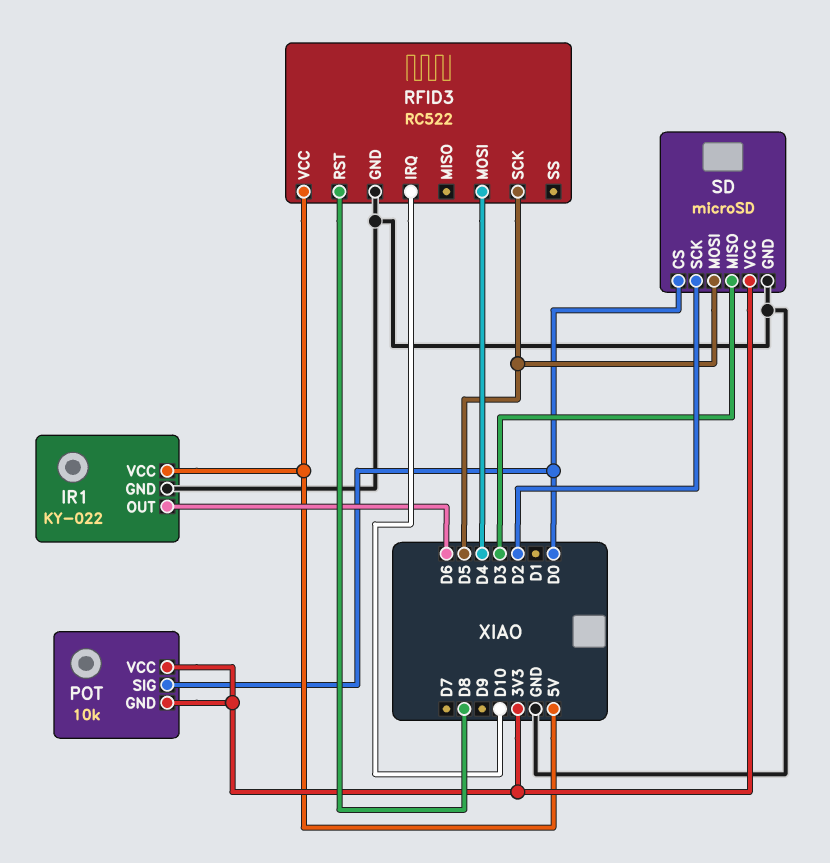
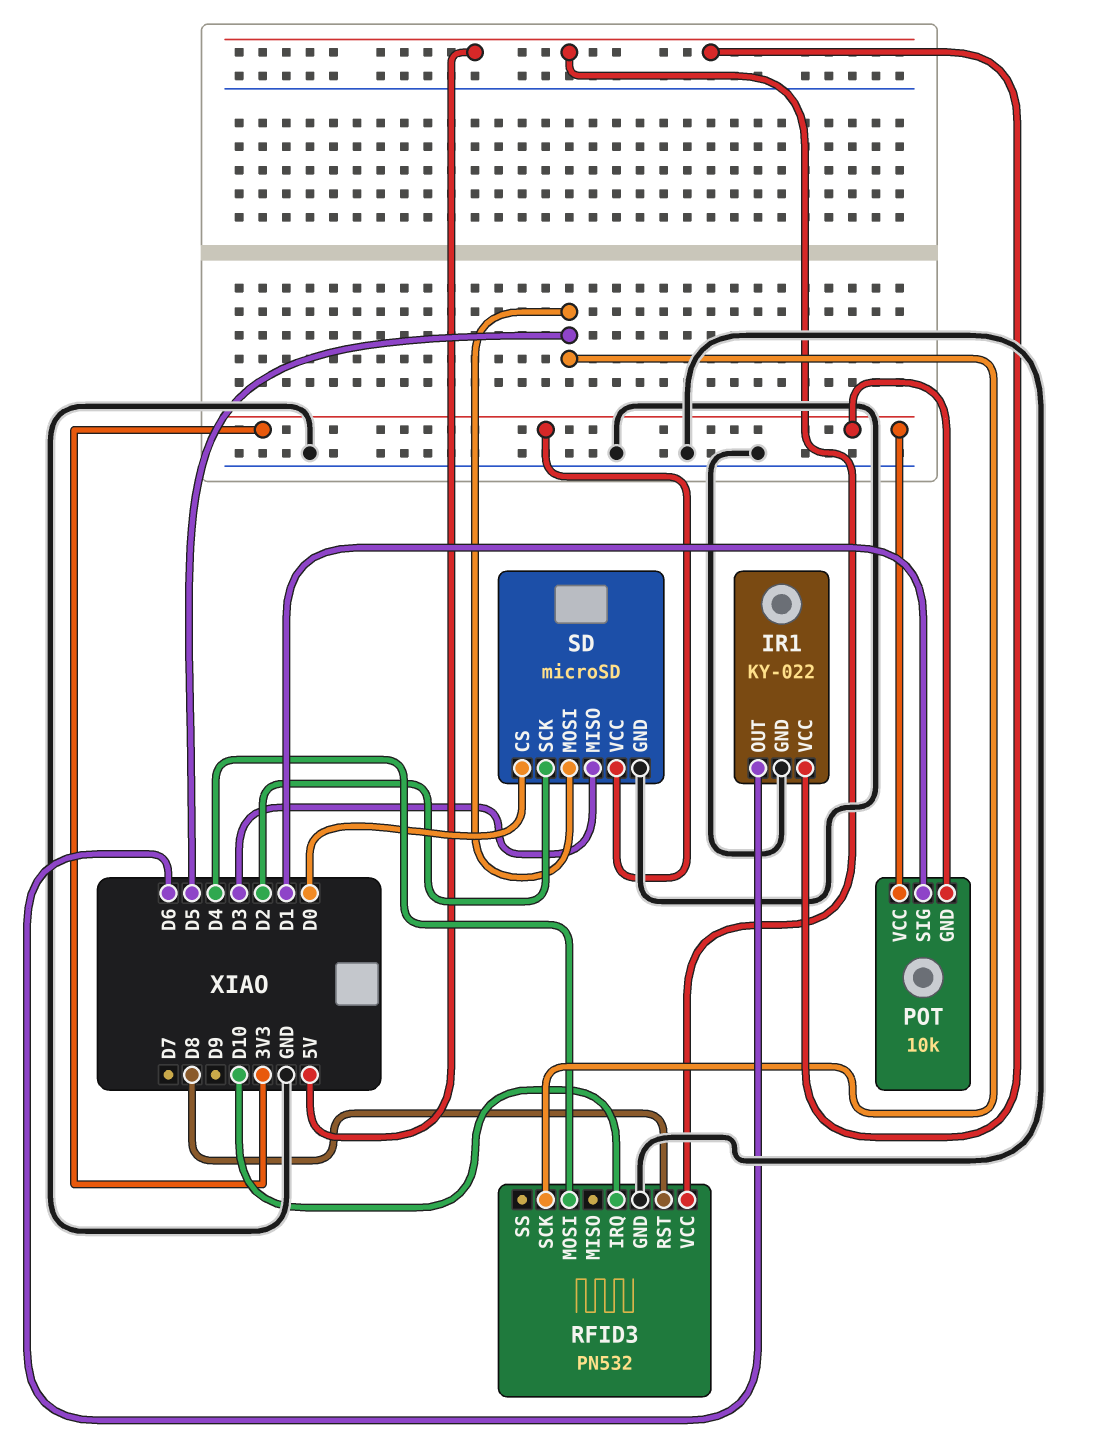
POT pin SIG: D0 -> D1
RFID3: RC522 -> PN532

